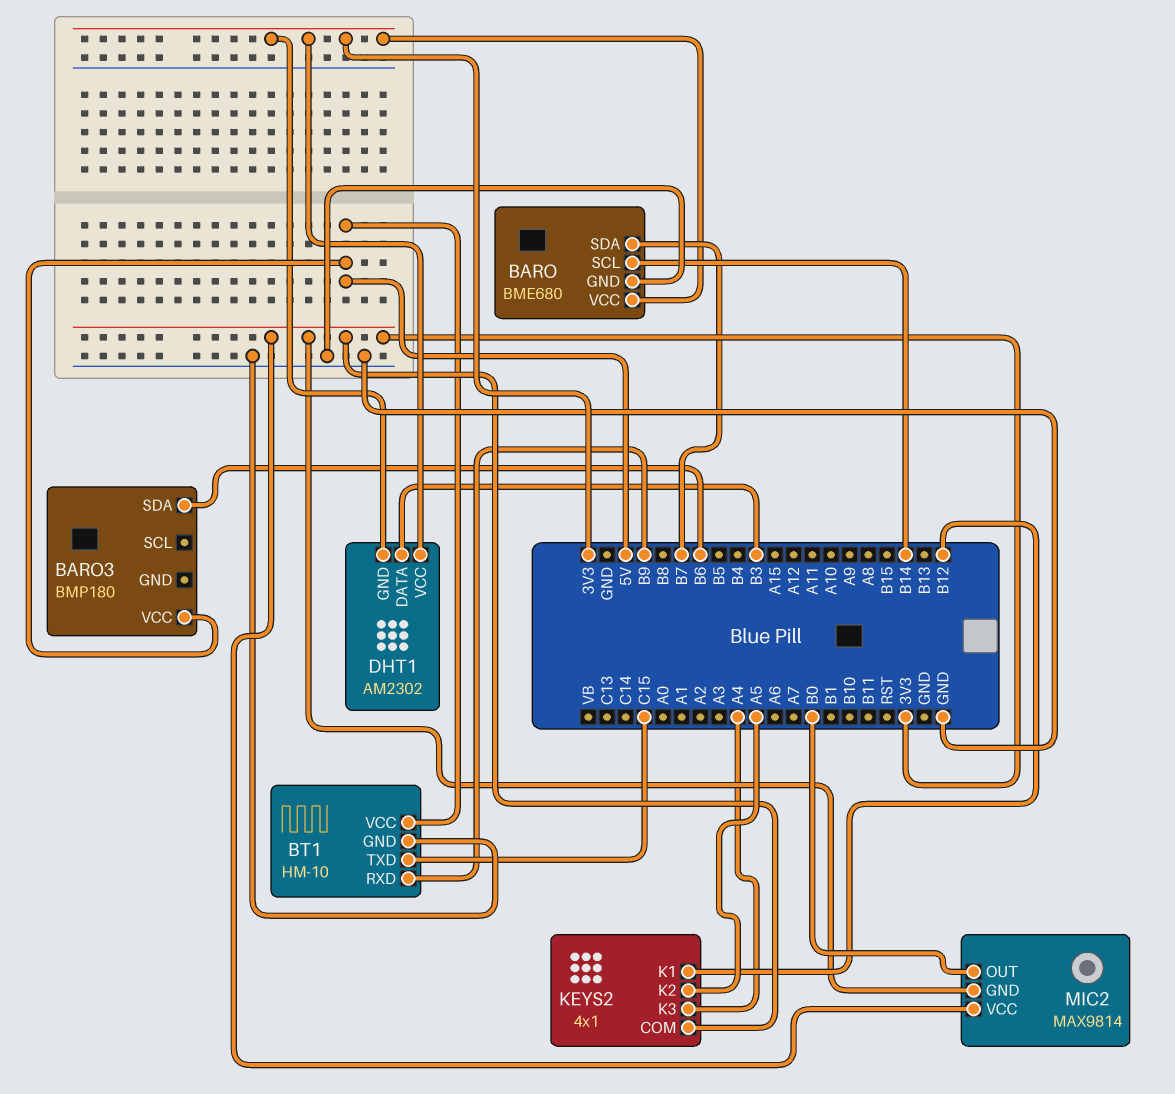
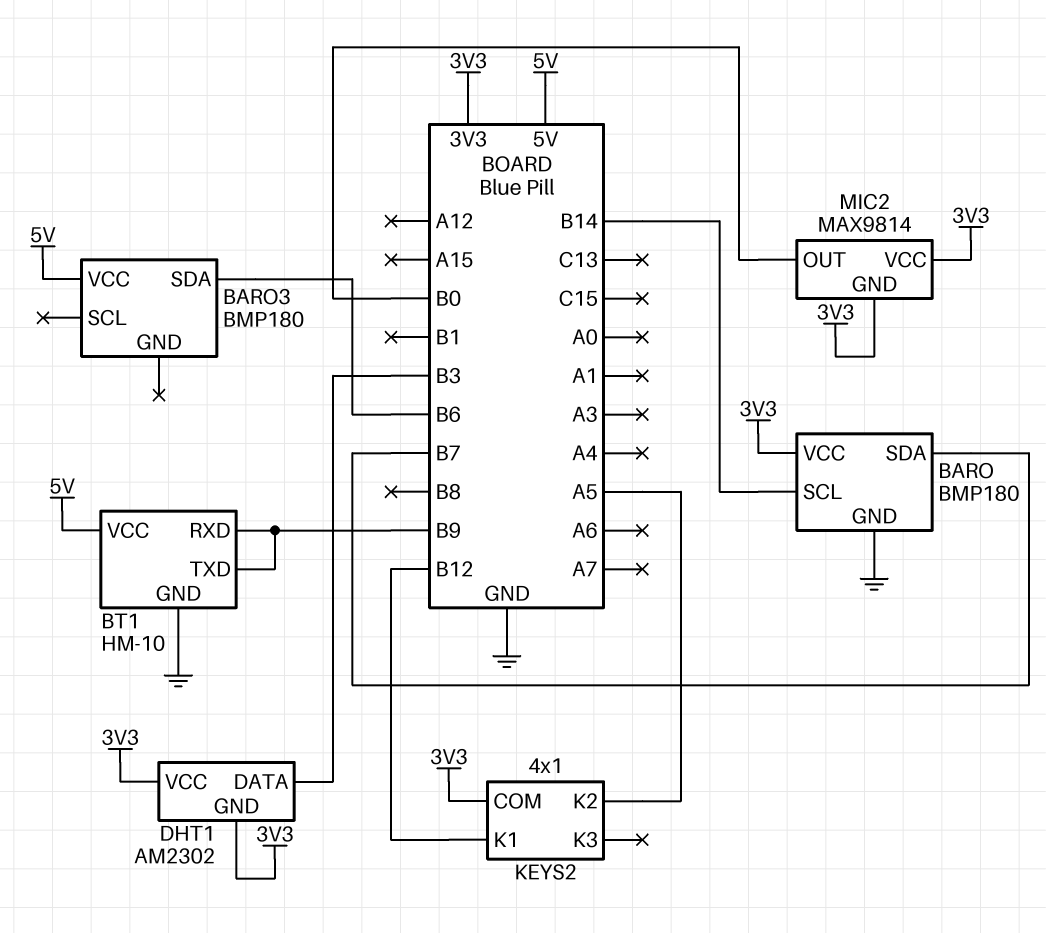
BARO: BME680 -> BMP180
BT1 pin TXD: C15 -> B9
KEYS2 pin K3: A4 -> none

